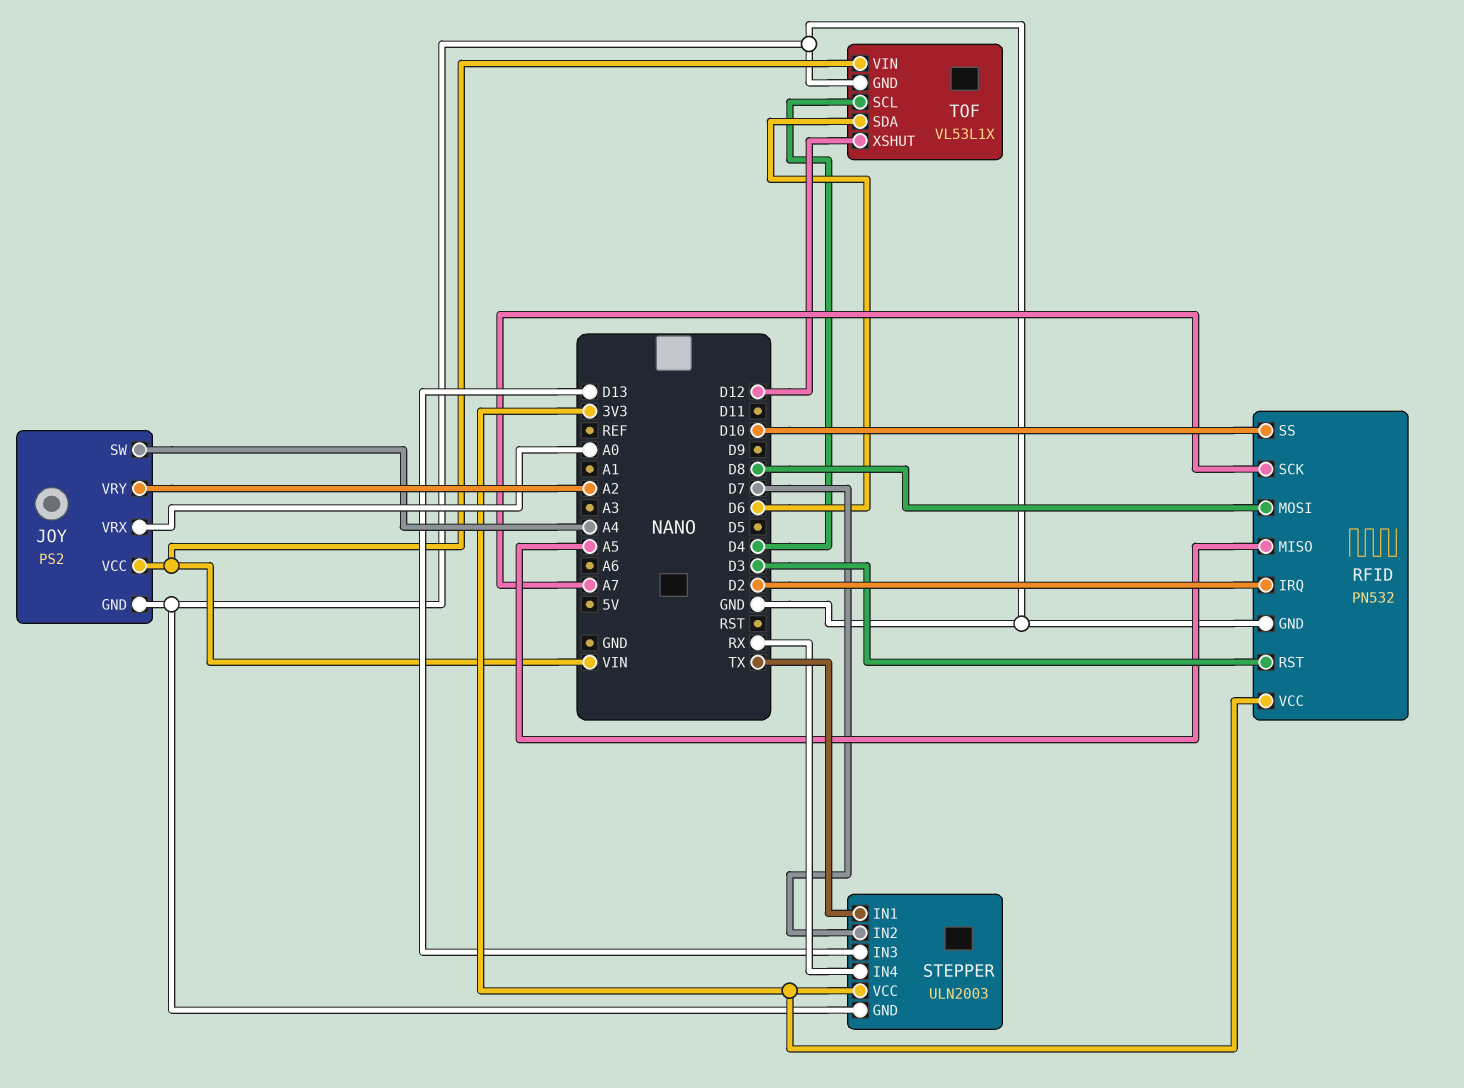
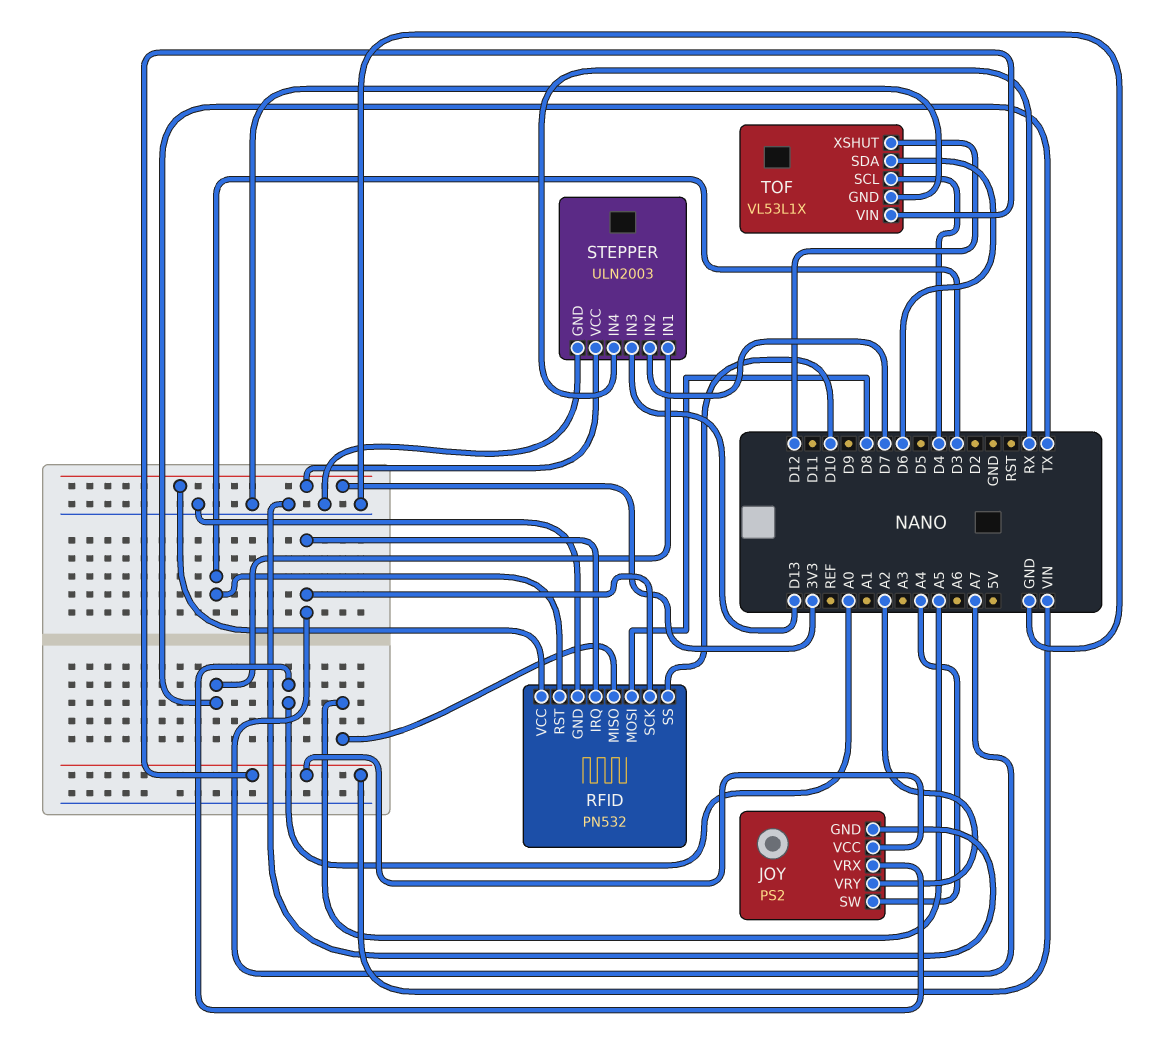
RFID pin IRQ: D2 -> A7

